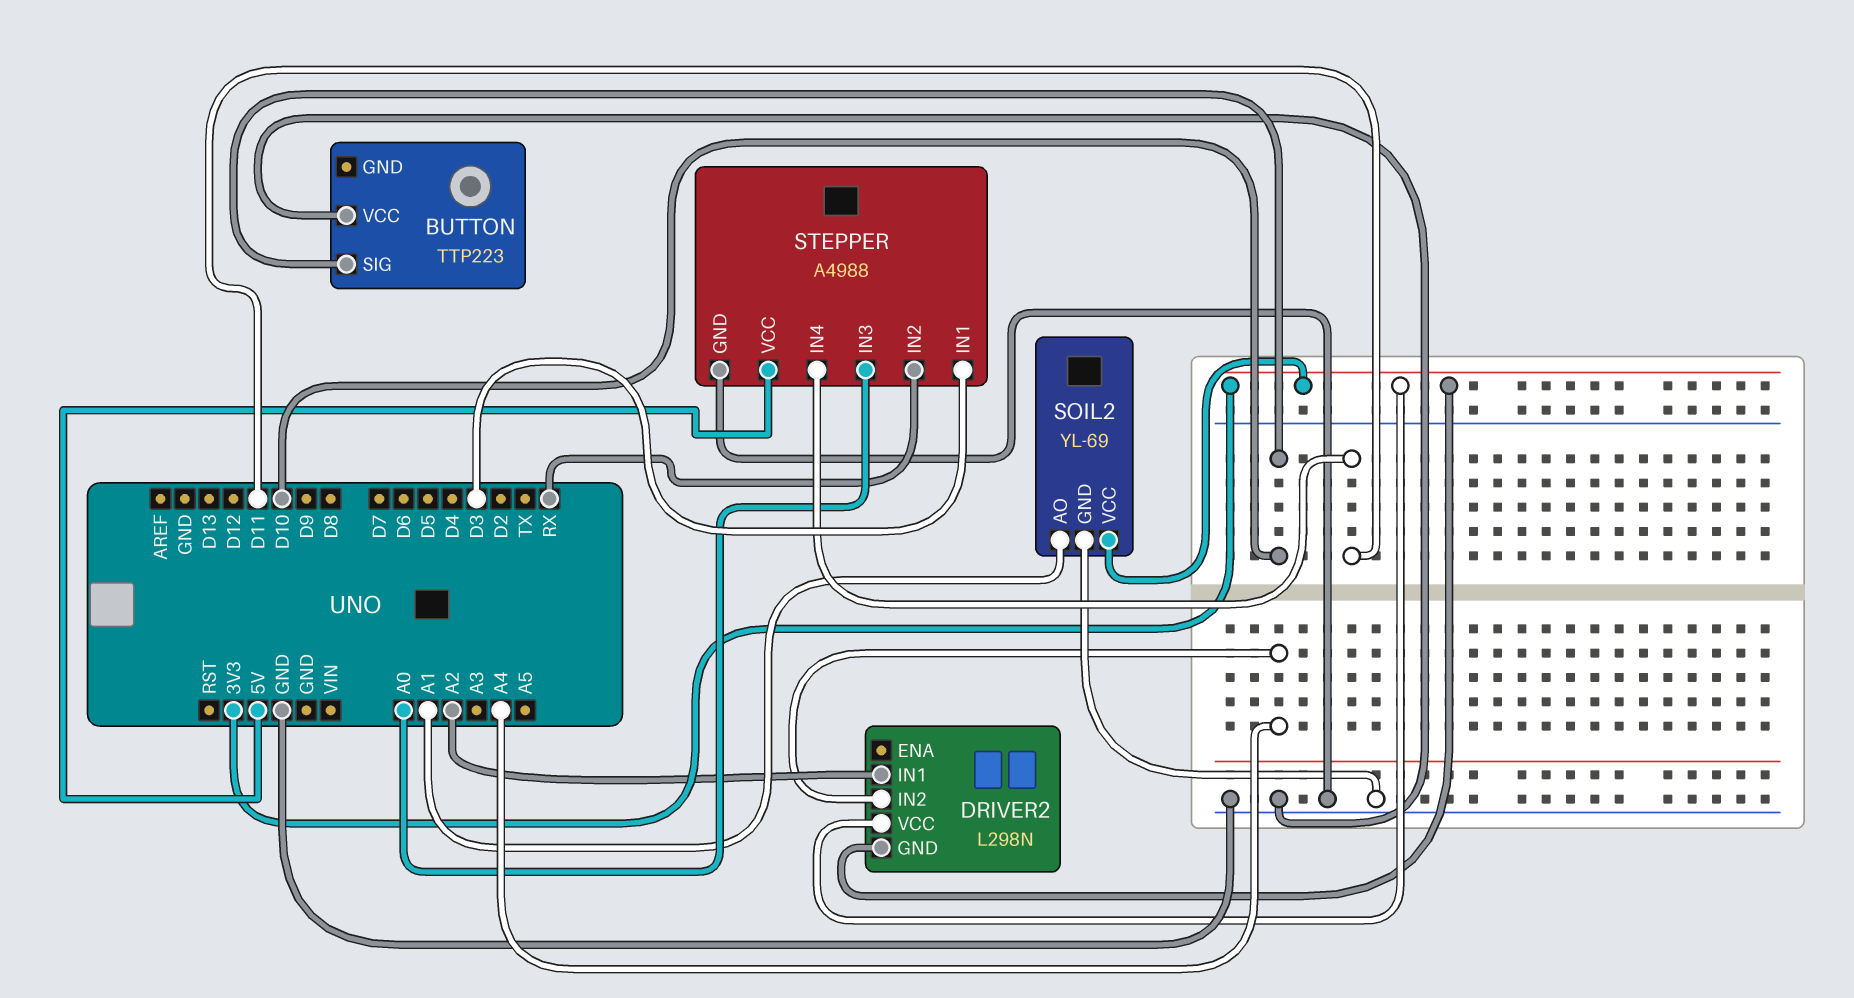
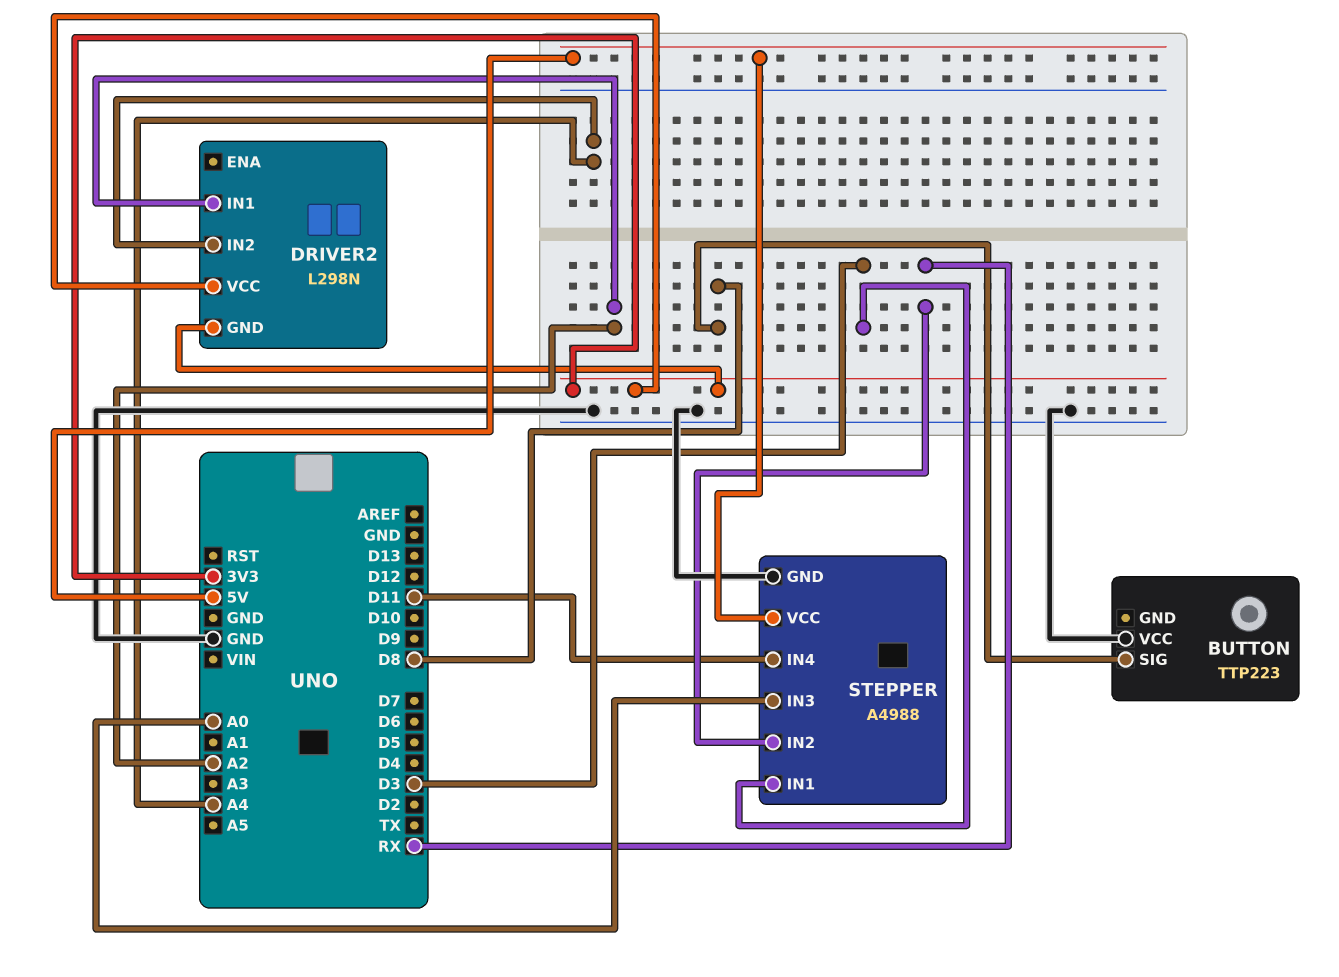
BUTTON pin SIG: D10 -> D8
SOIL2: YL-69 -> none
SOIL2 pin AO: A1 -> none
SOIL2 pin GND: GND -> none
SOIL2 pin VCC: 3V3 -> none

